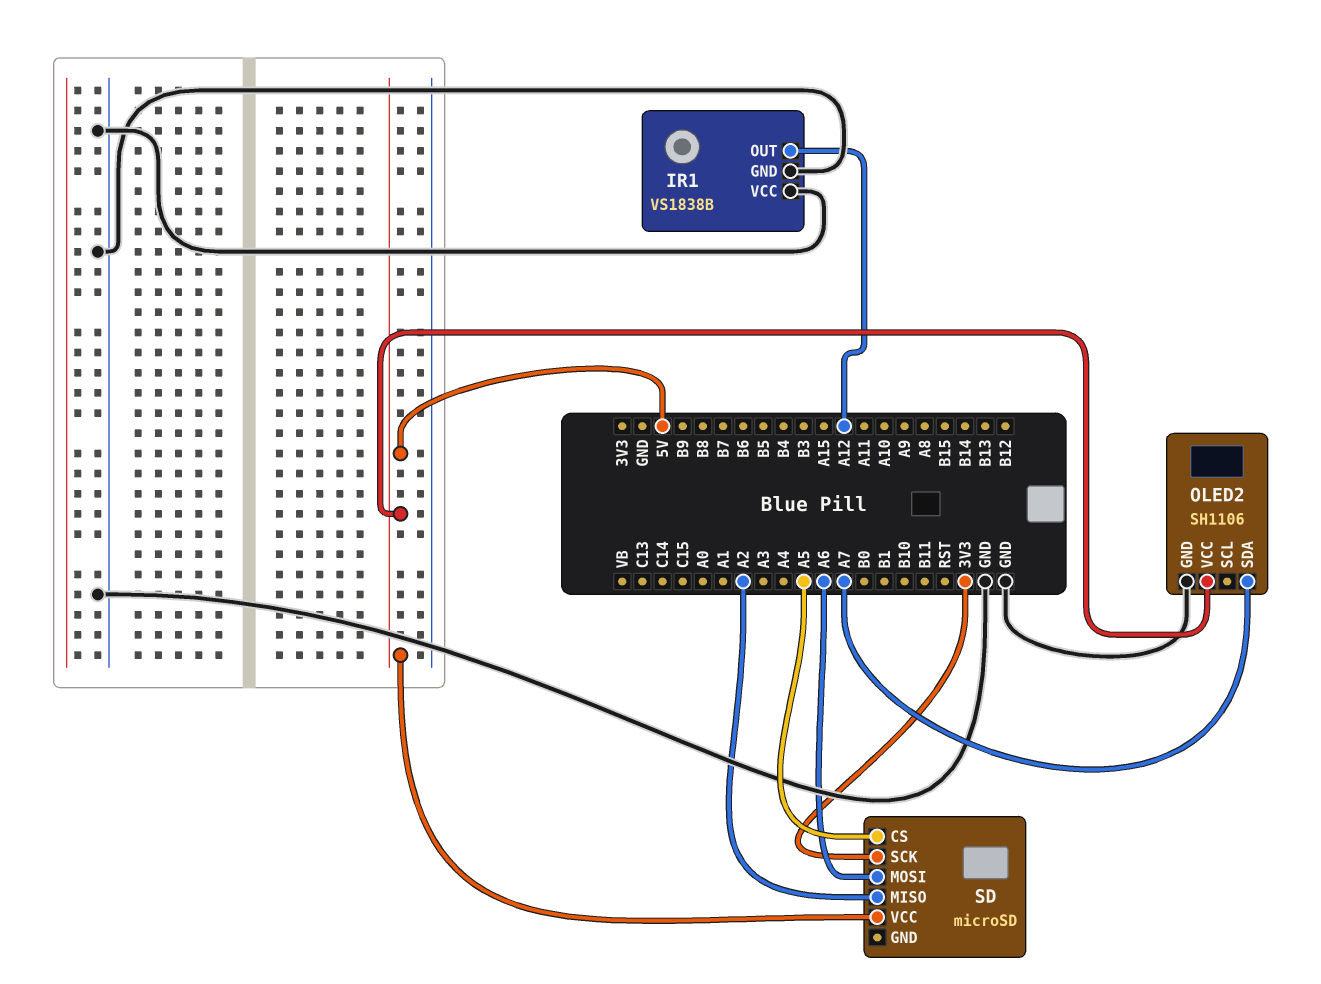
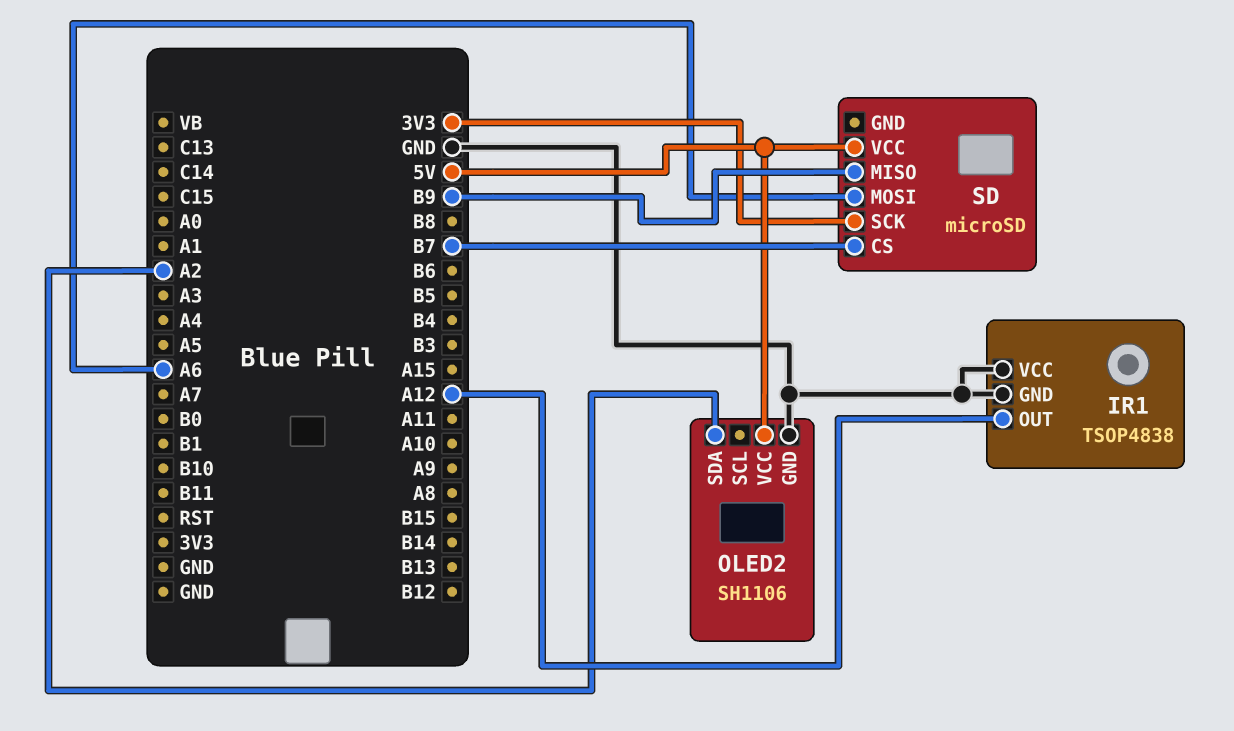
IR1: VS1838B -> TSOP4838
OLED2 pin SDA: A7 -> A2
SD pin CS: A5 -> B7
SD pin MISO: A2 -> B9

